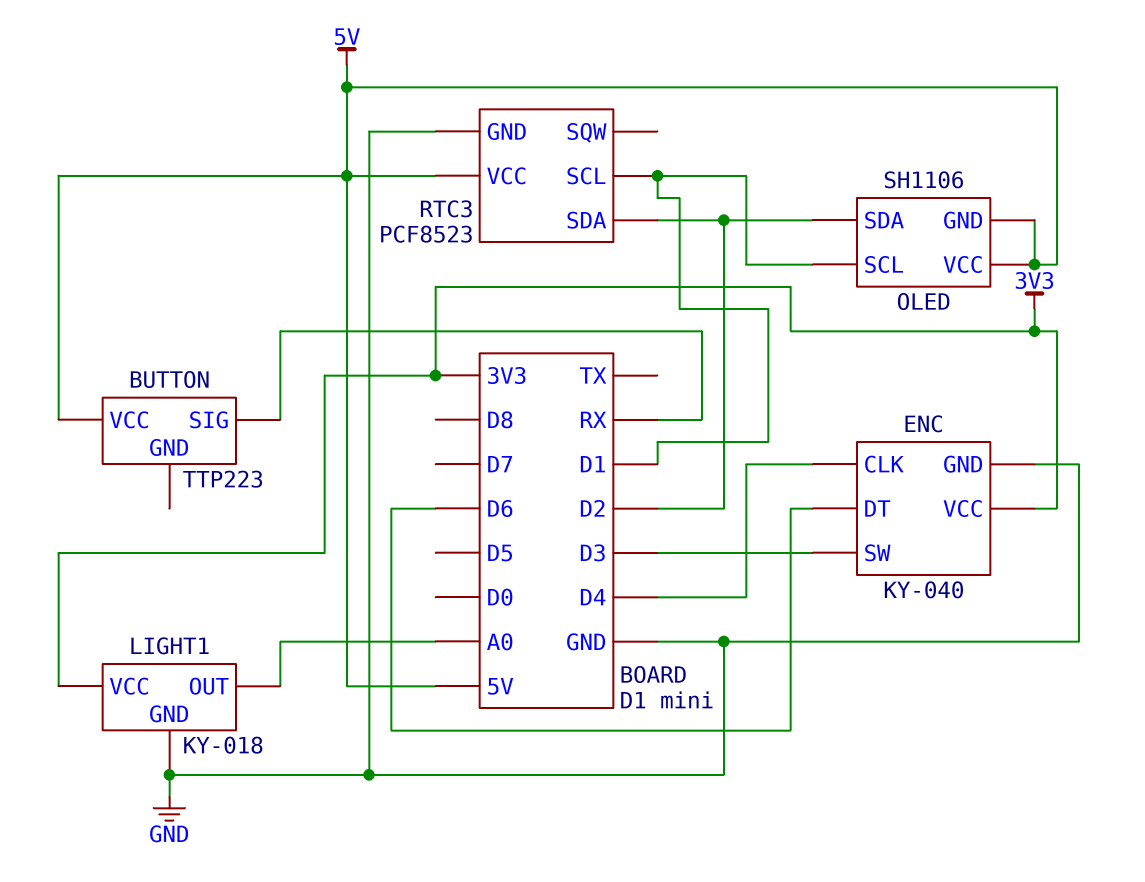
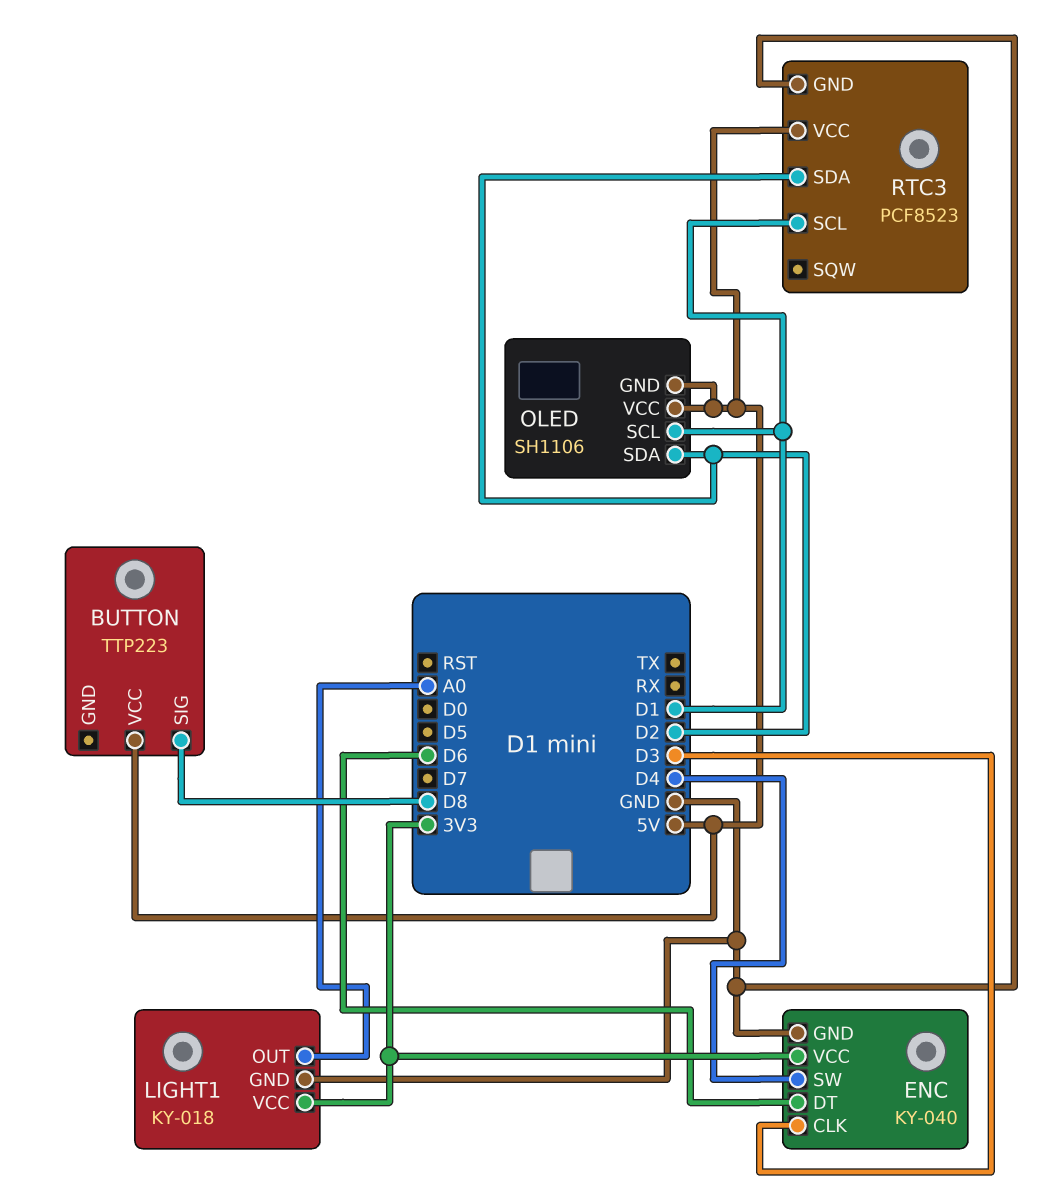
BUTTON pin SIG: RX -> D8
ENC pin CLK: D4 -> D3
ENC pin SW: D3 -> D4

